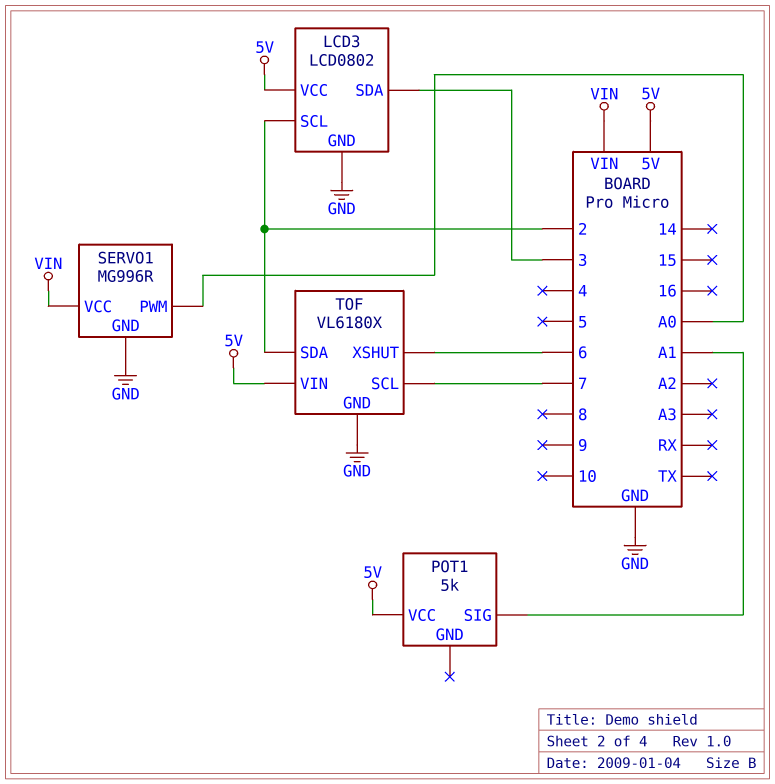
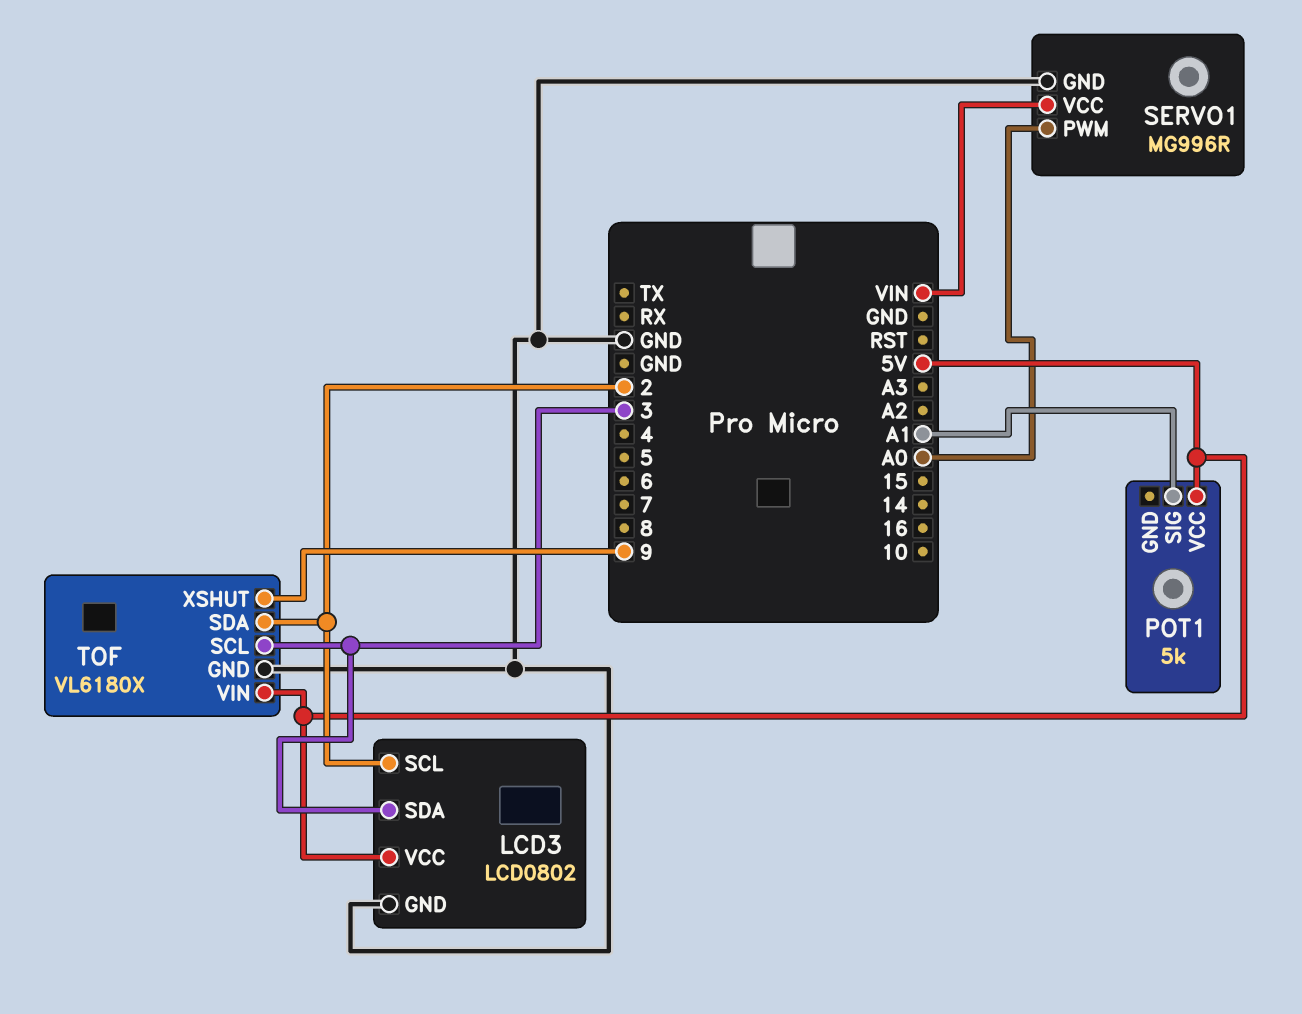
TOF pin SCL: 7 -> 3
TOF pin XSHUT: 6 -> 9

